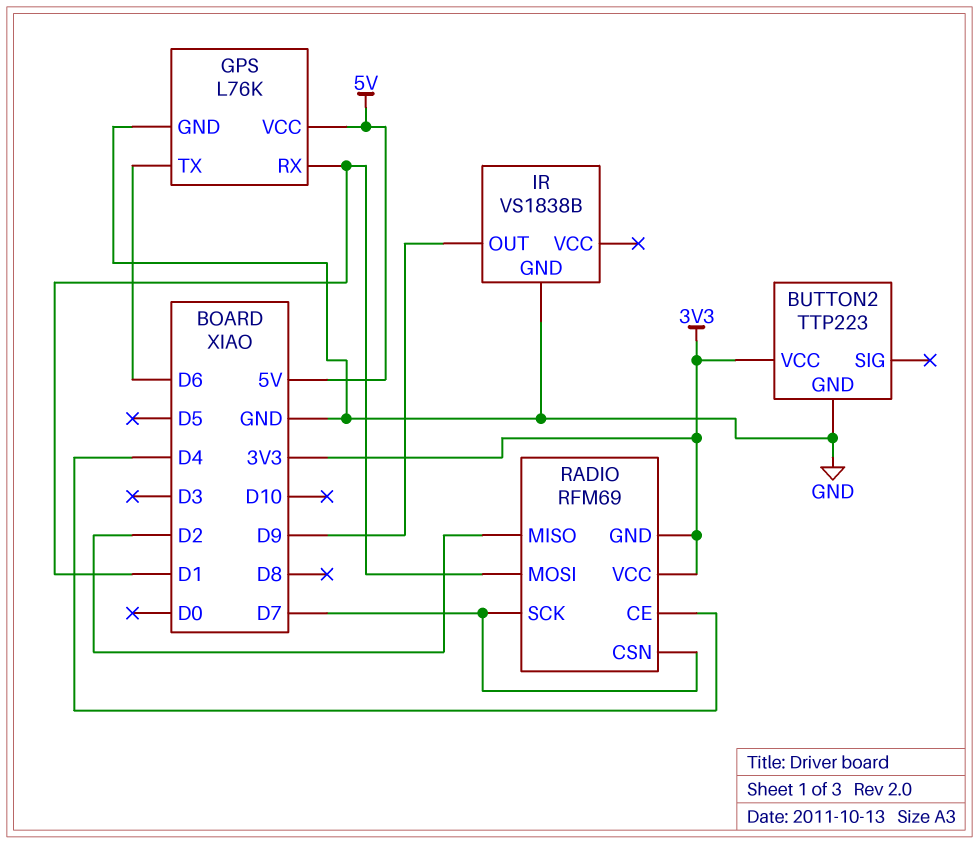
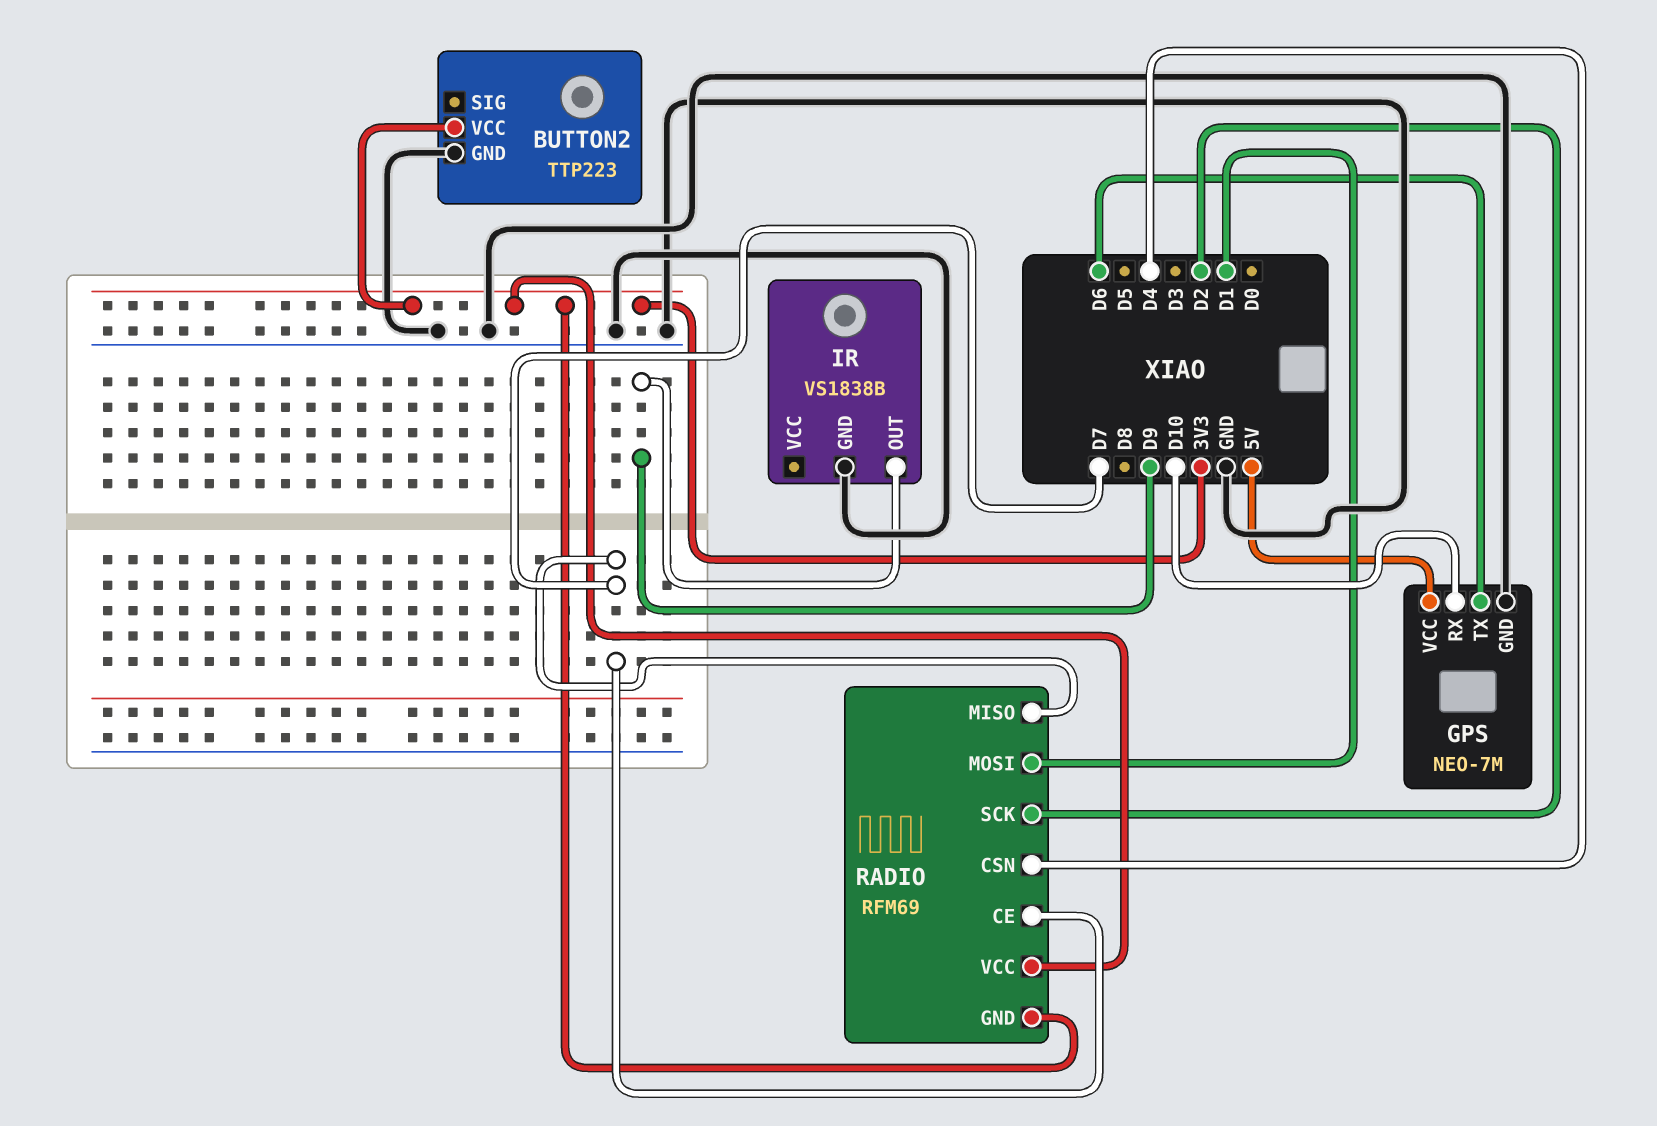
GPS: L76K -> NEO-7M
GPS pin RX: D1 -> D10
RADIO pin CE: D4 -> D7
RADIO pin CSN: D7 -> D4
RADIO pin MISO: D2 -> D7
RADIO pin SCK: D7 -> D2

